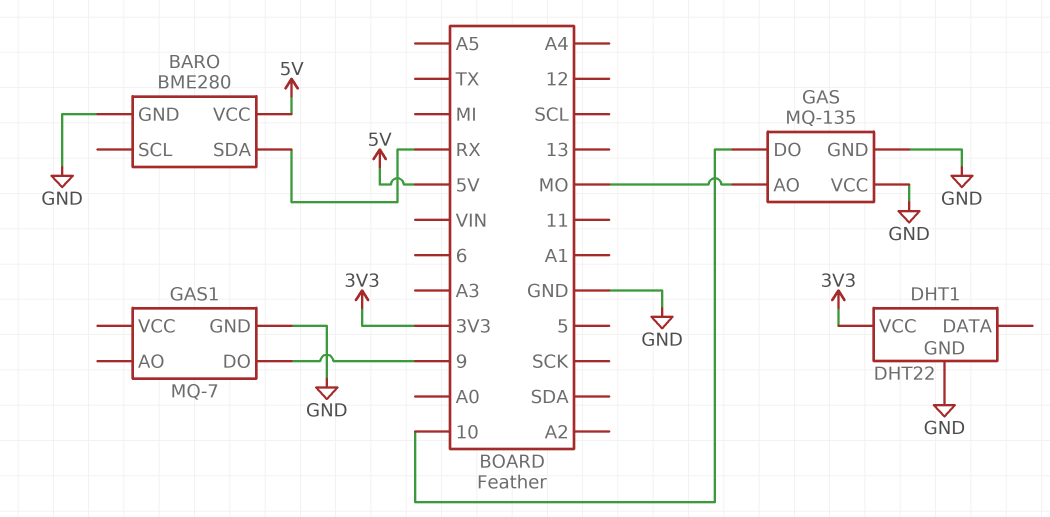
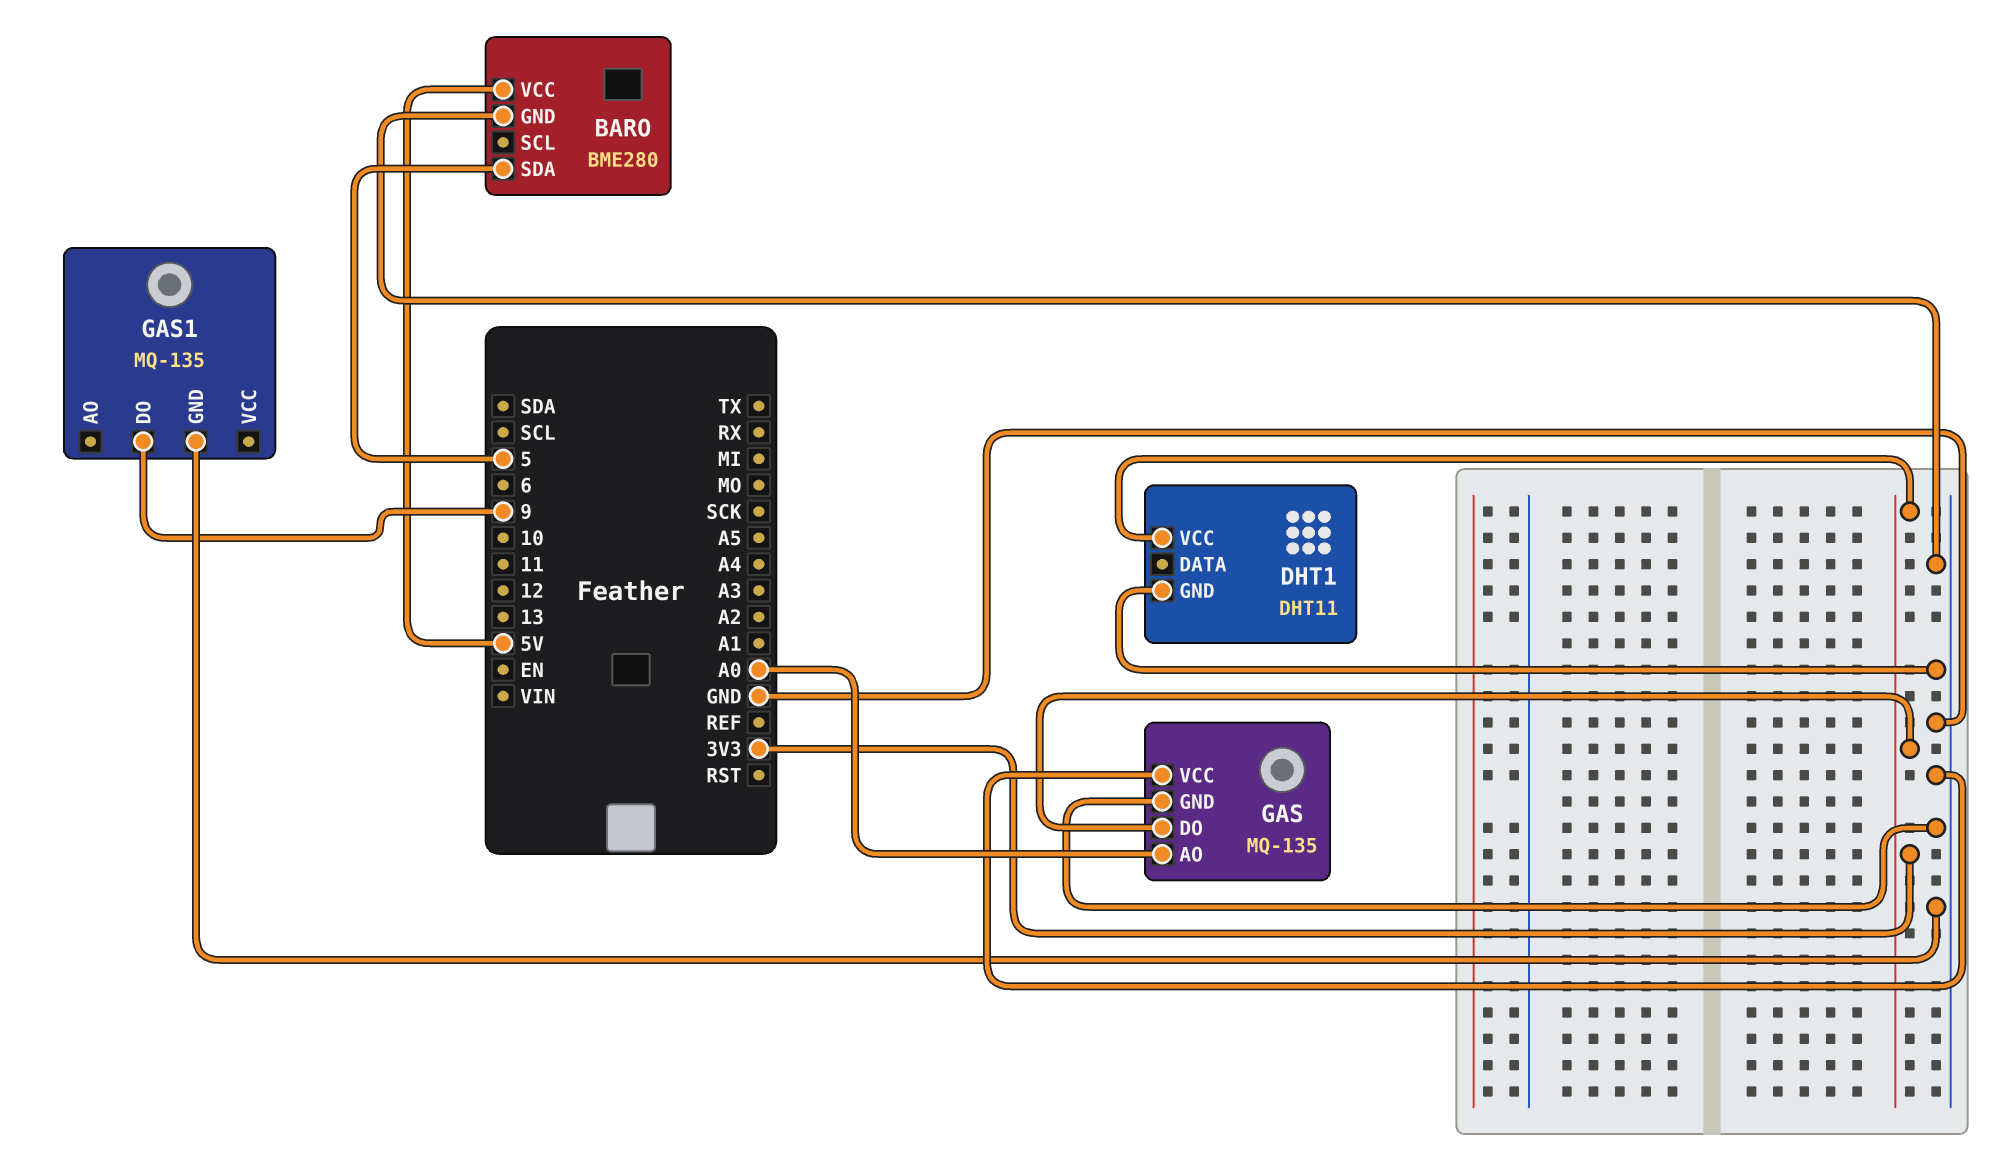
BARO pin SDA: RX -> 5
DHT1: DHT22 -> DHT11
GAS pin AO: MO -> A0
GAS pin DO: 10 -> 3V3
GAS1: MQ-7 -> MQ-135

